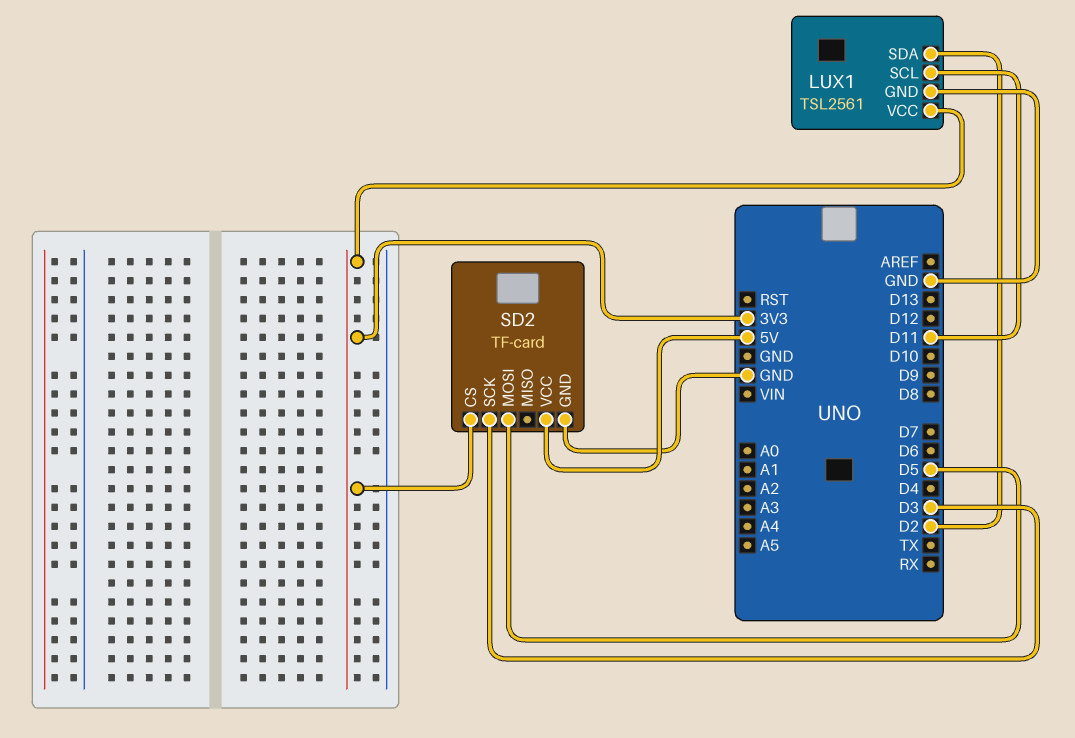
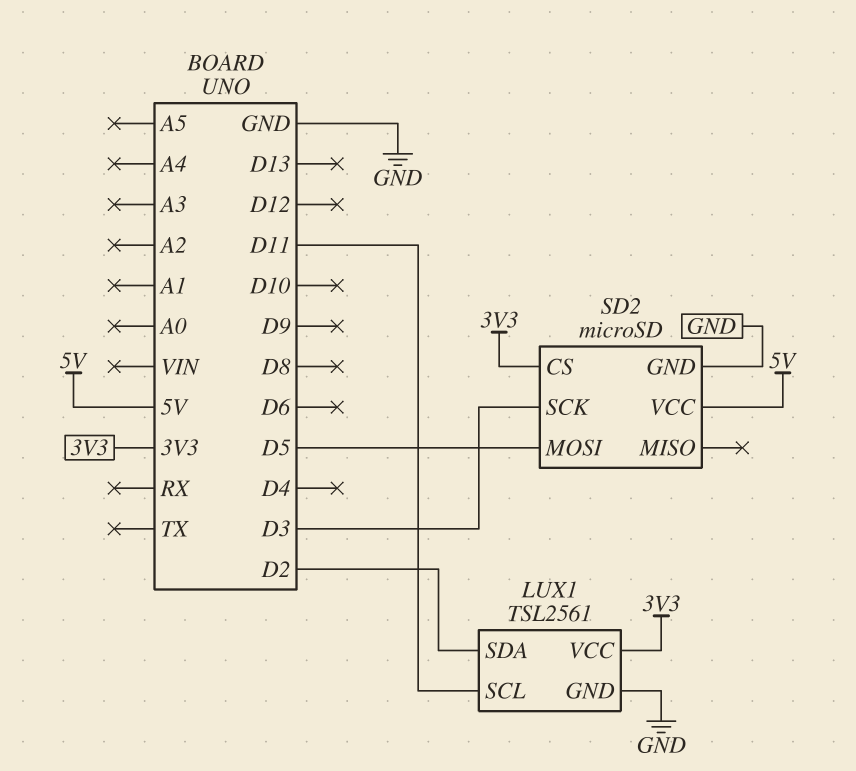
SD2: TF-card -> microSD

